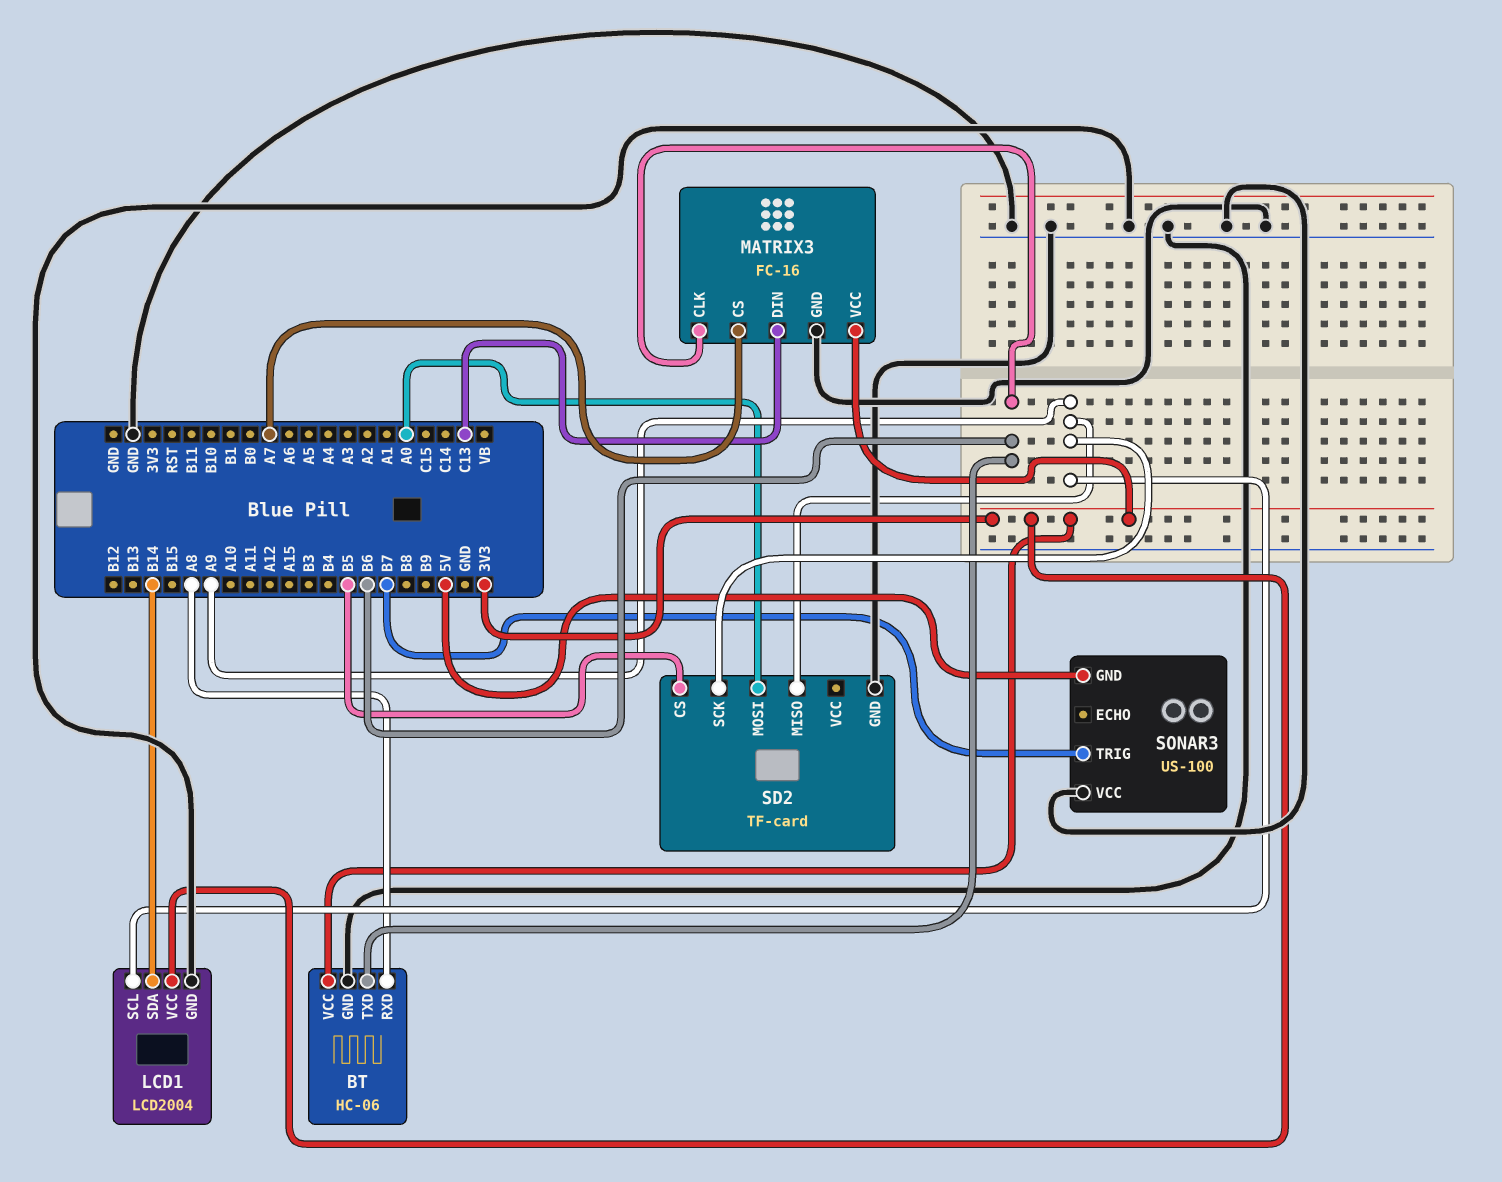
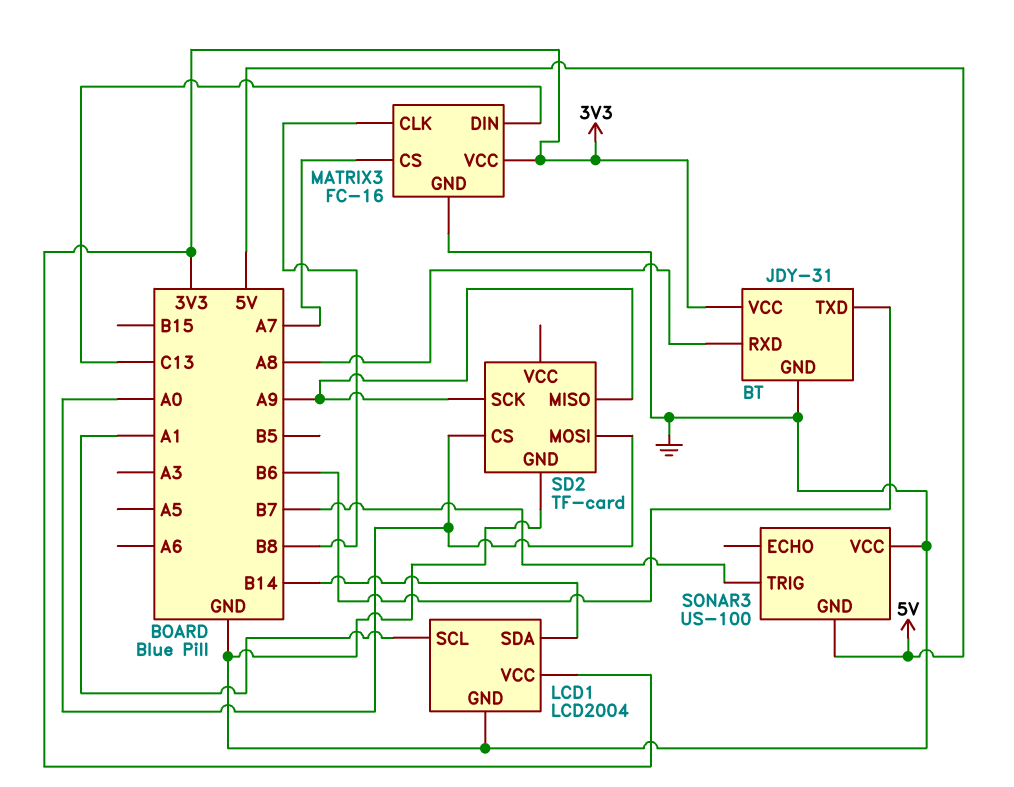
BT: HC-06 -> JDY-31
LCD1 pin SCL: A9 -> A1
MATRIX3 pin CLK: B6 -> B8
SD2 pin CS: B5 -> A0

